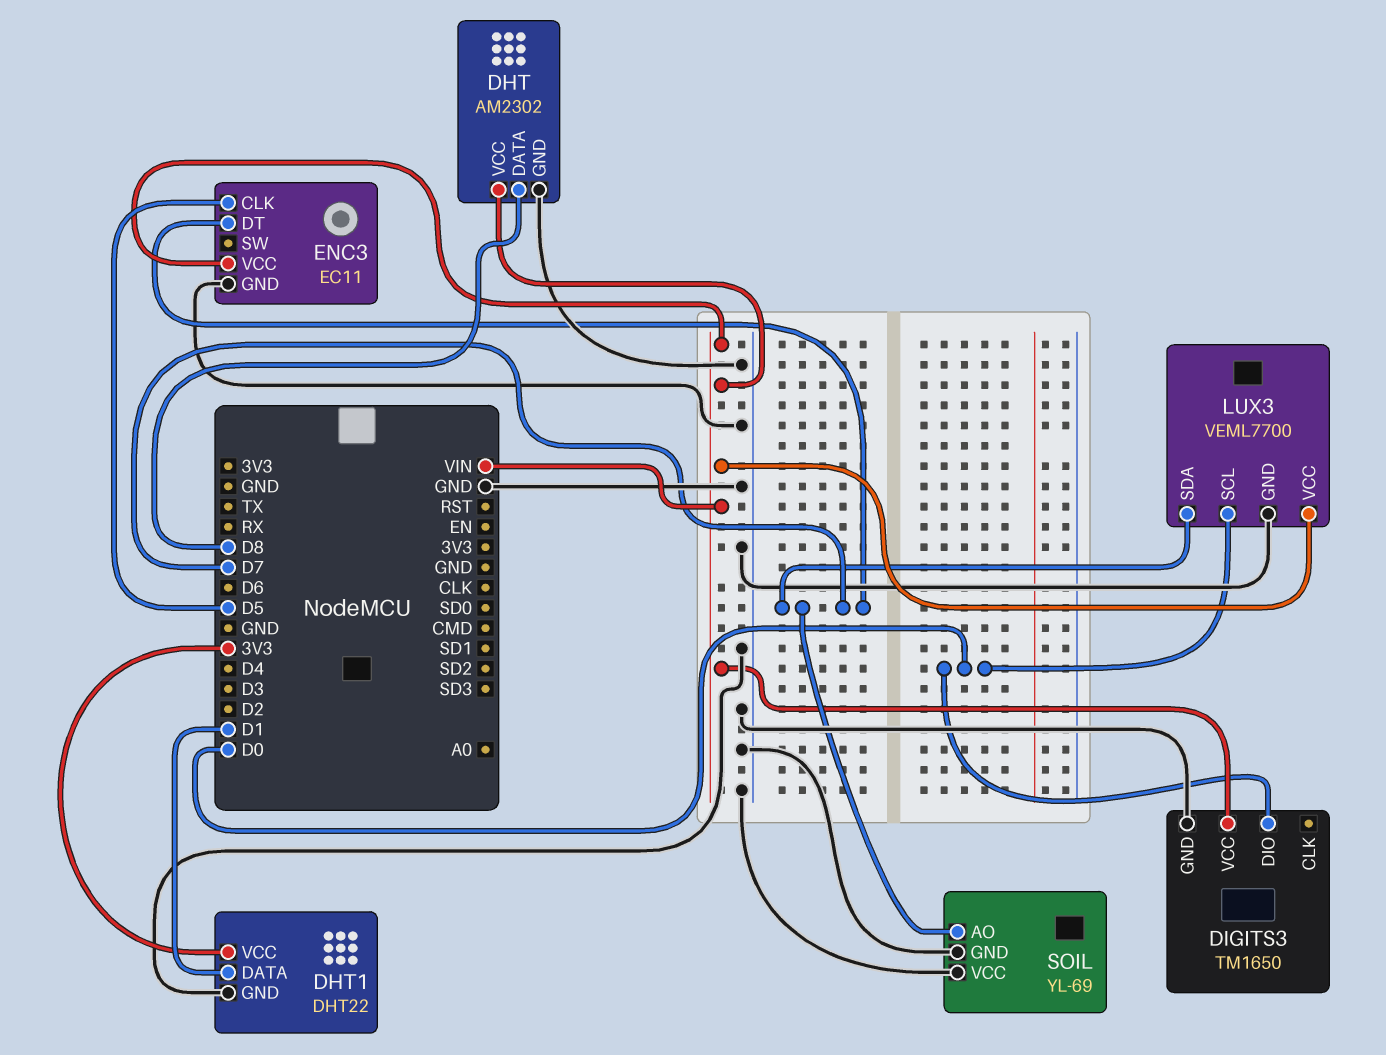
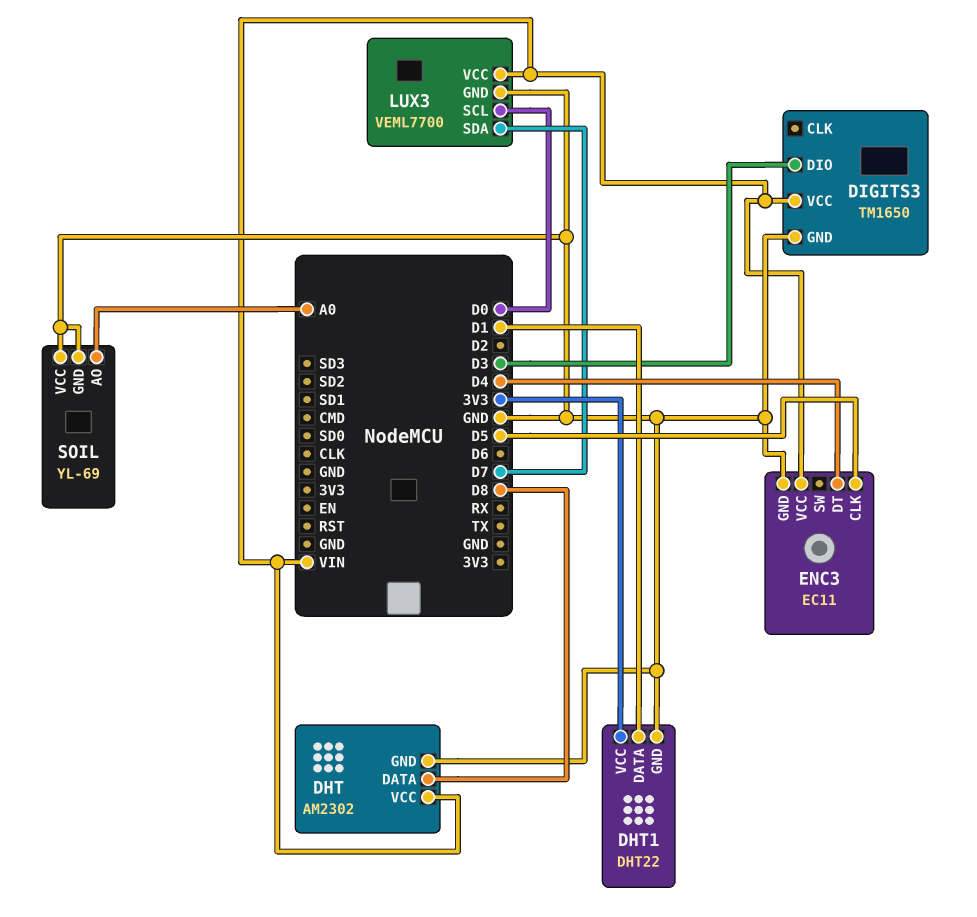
DIGITS3 pin DIO: D0 -> D3
ENC3 pin DT: D7 -> D4
SOIL pin AO: D7 -> A0

